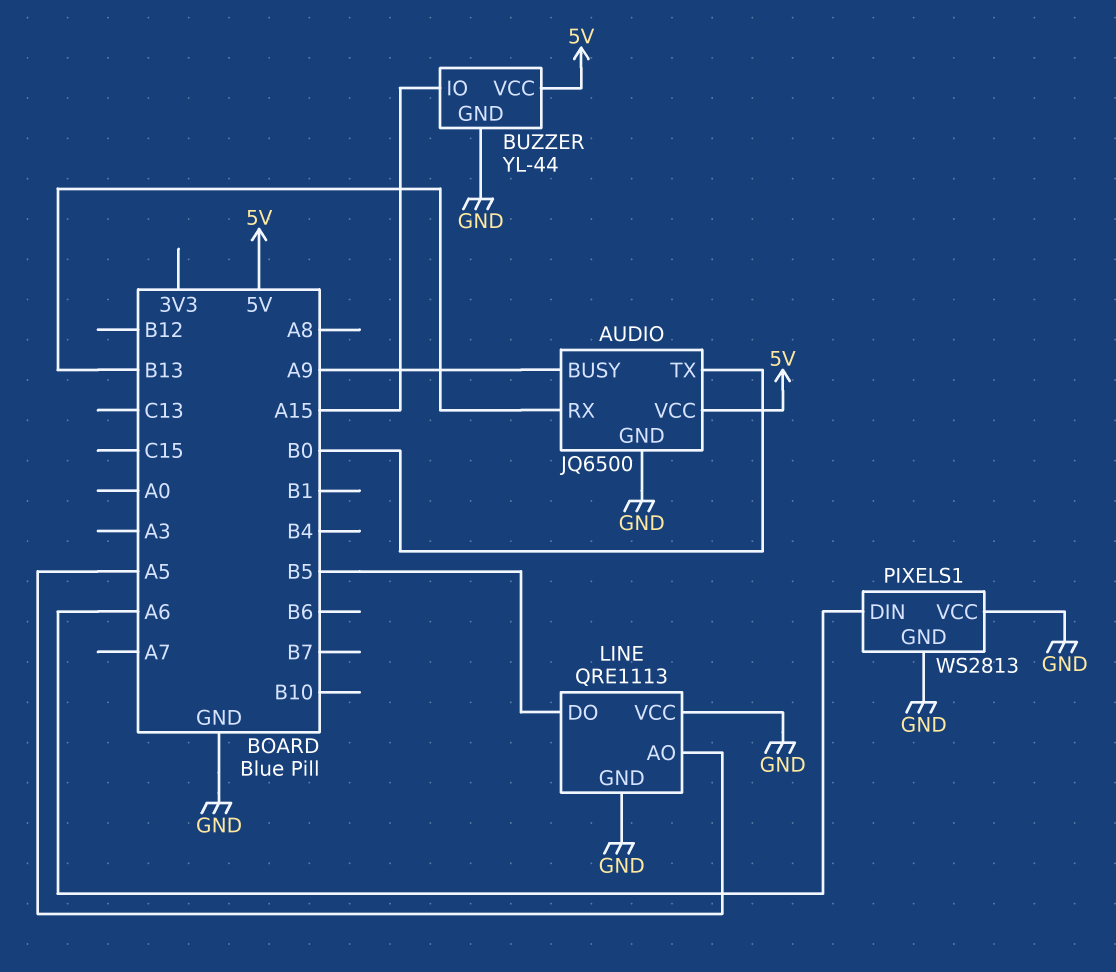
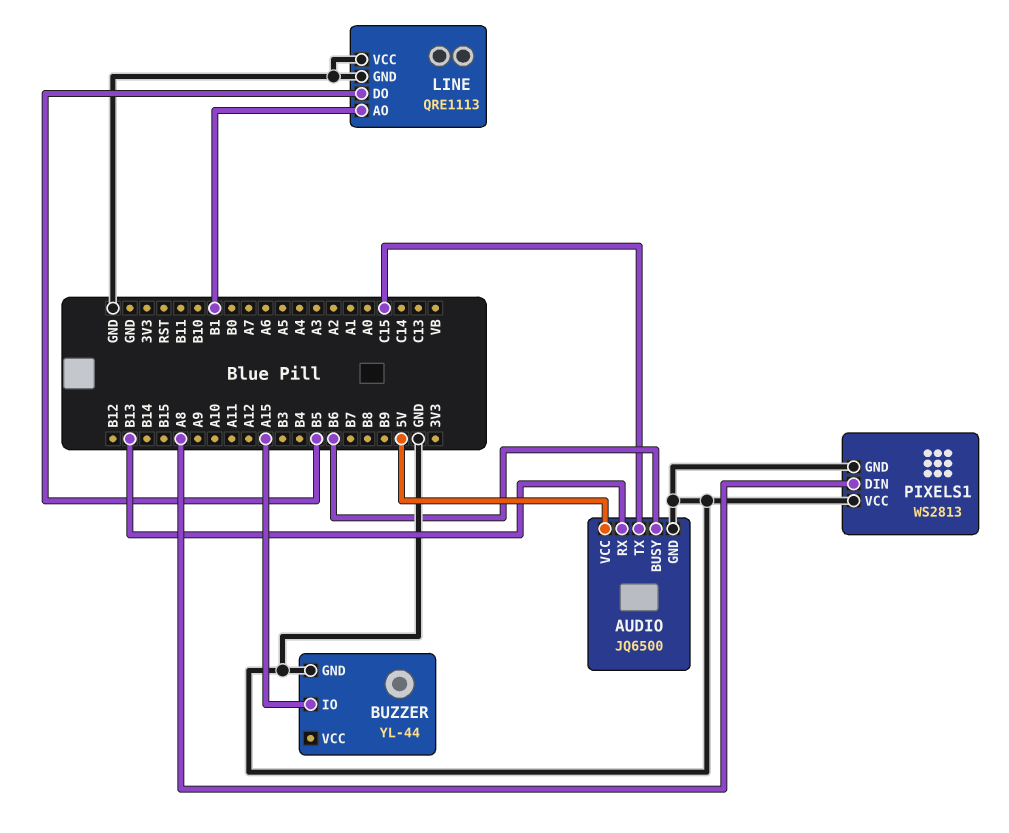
AUDIO pin BUSY: A9 -> B6
AUDIO pin TX: B0 -> C15
BUZZER pin VCC: 5V -> none
LINE pin AO: A5 -> B1
PIXELS1 pin DIN: A6 -> A8

